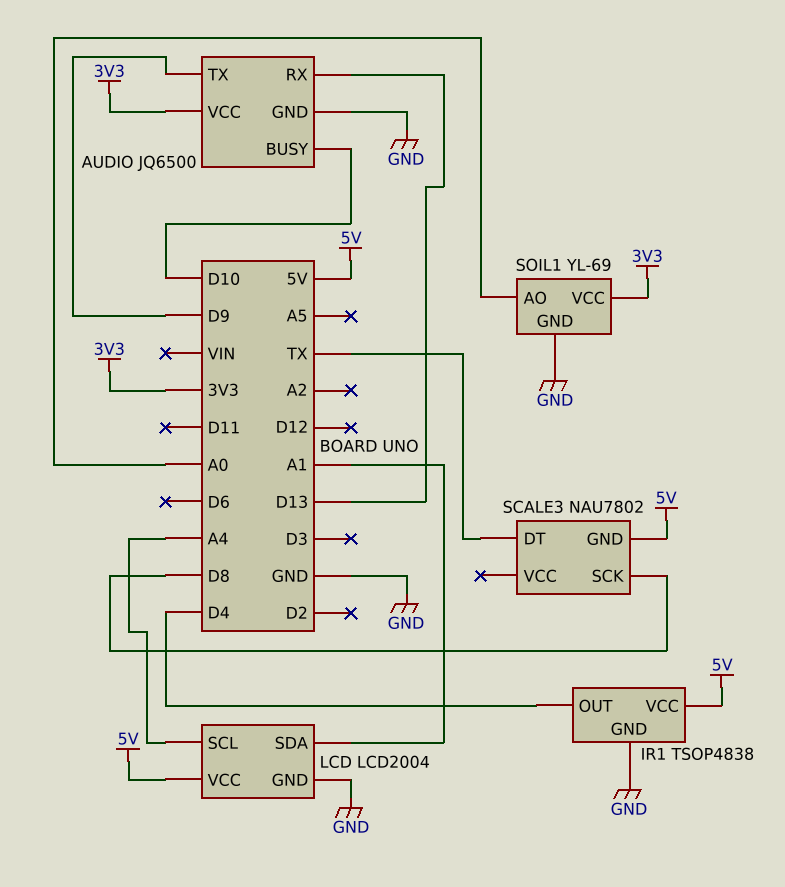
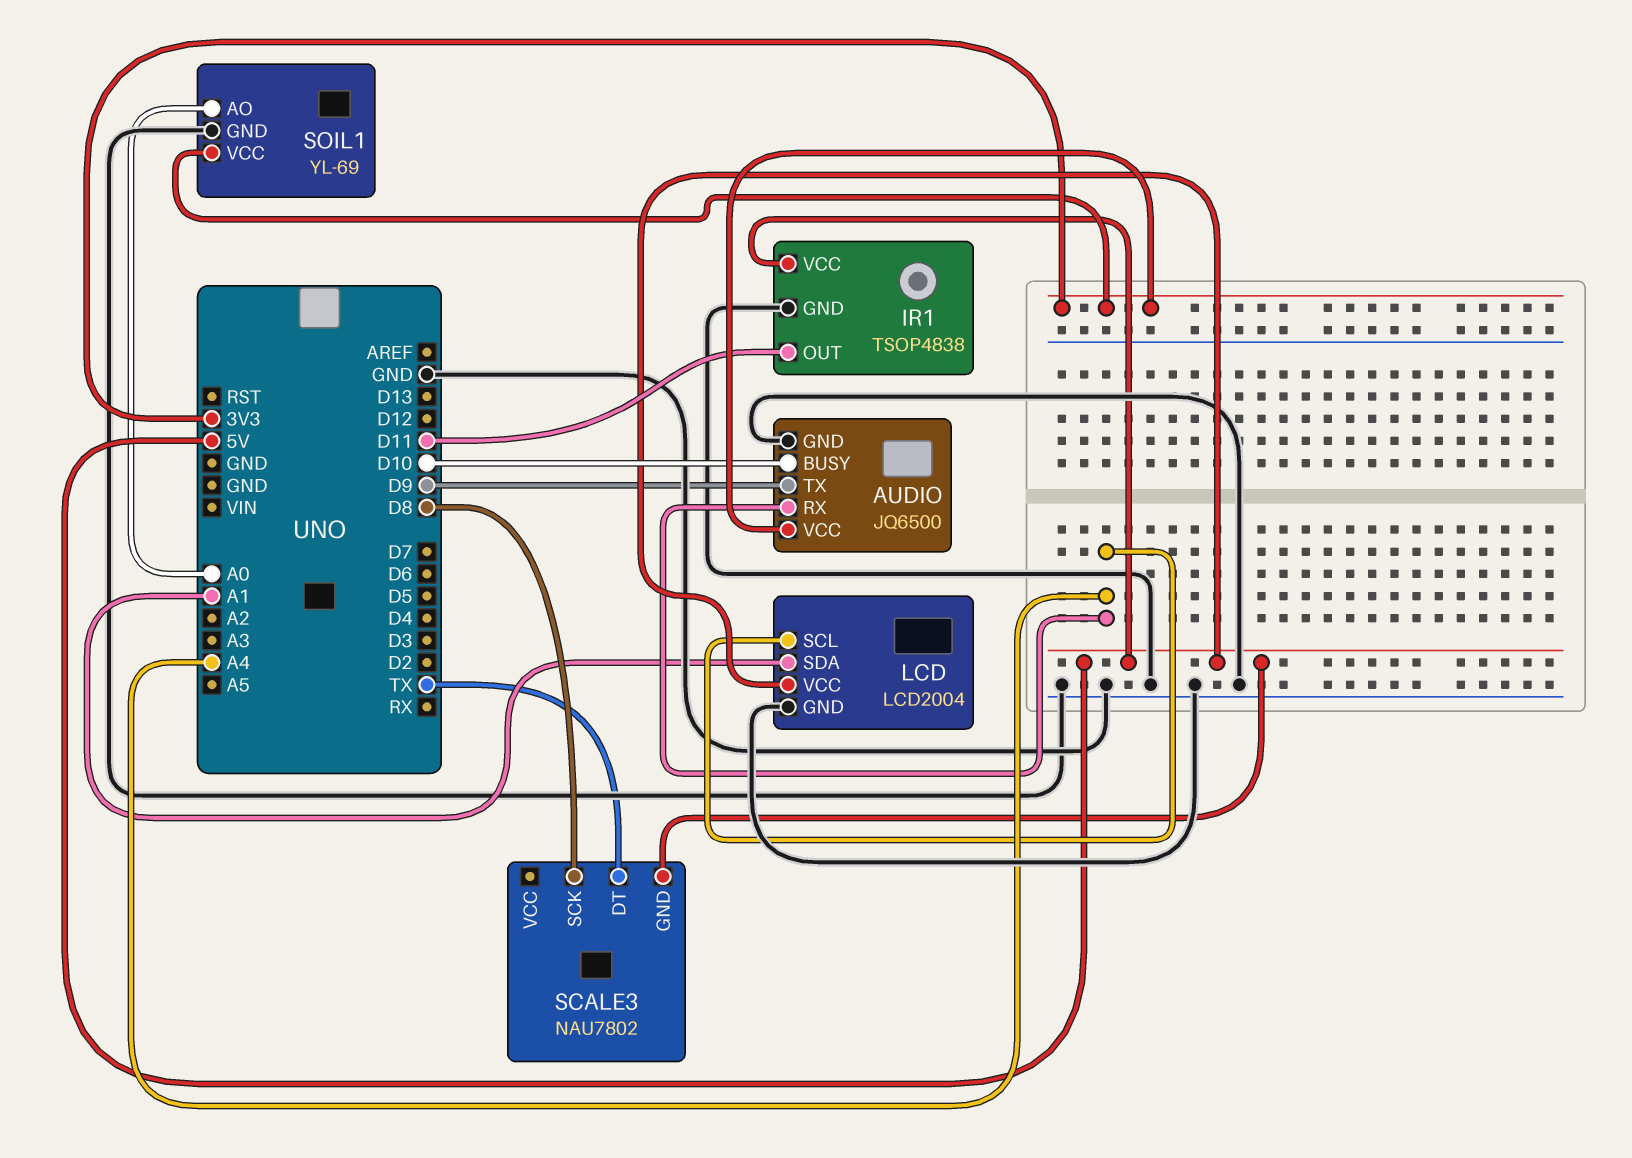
AUDIO pin RX: D13 -> A4
IR1 pin OUT: D4 -> D11

